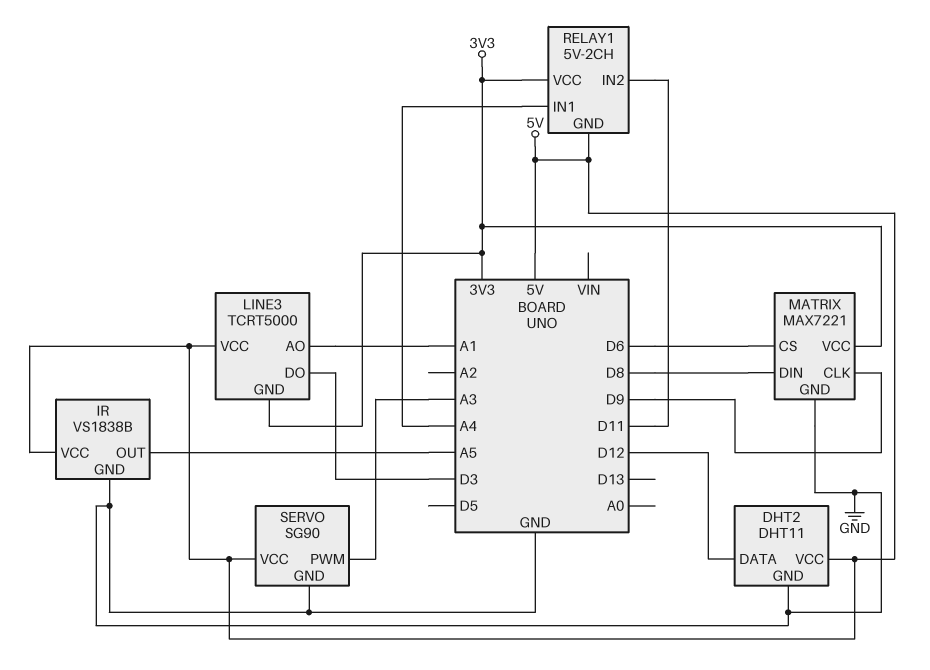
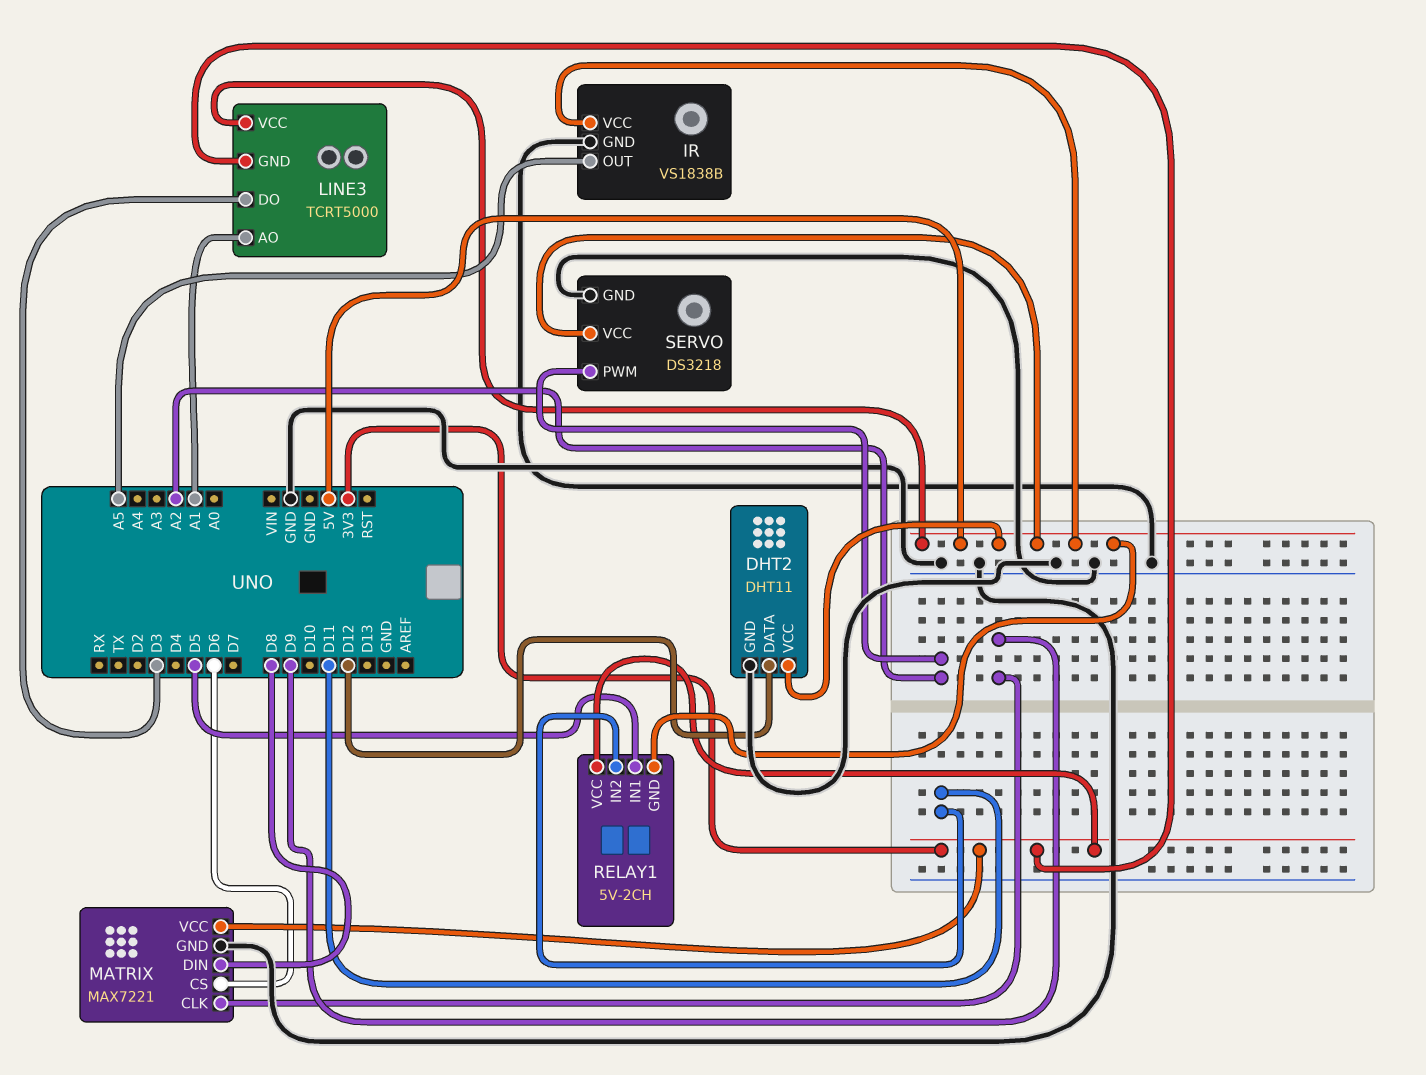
RELAY1 pin IN1: A4 -> D5
SERVO: SG90 -> DS3218
SERVO pin PWM: A3 -> A2

